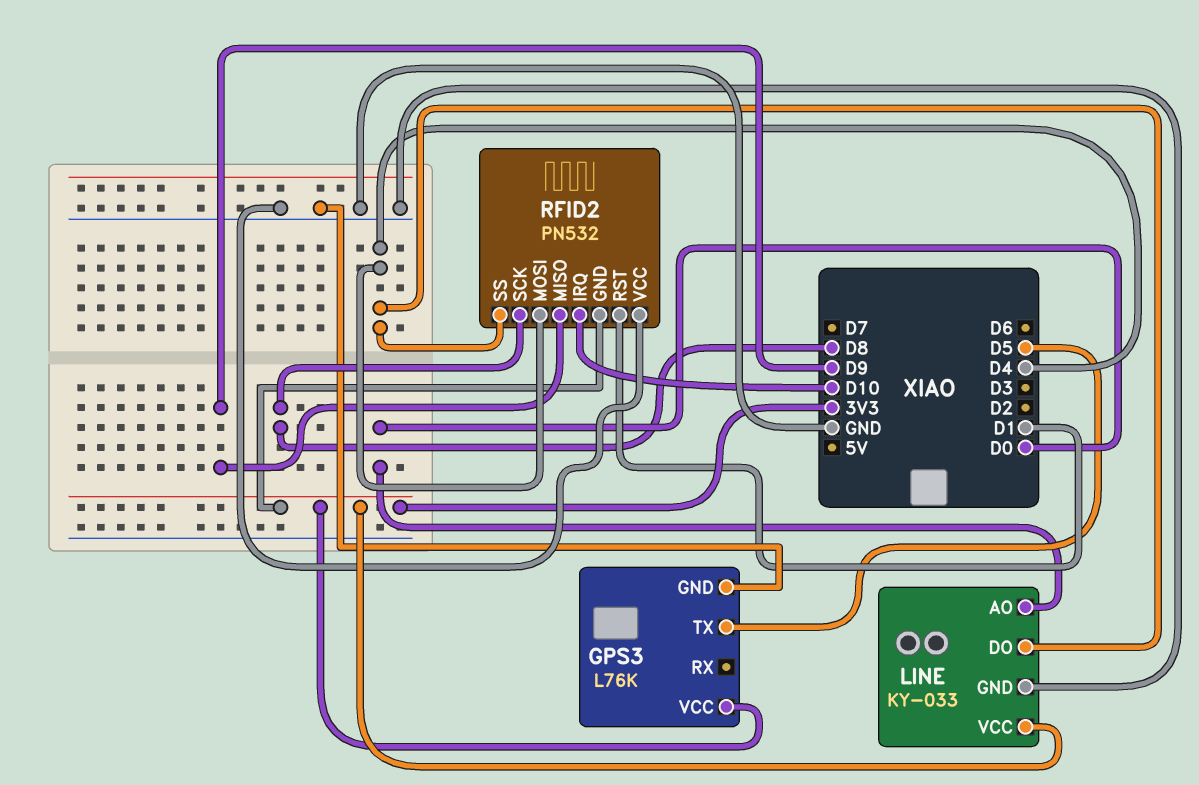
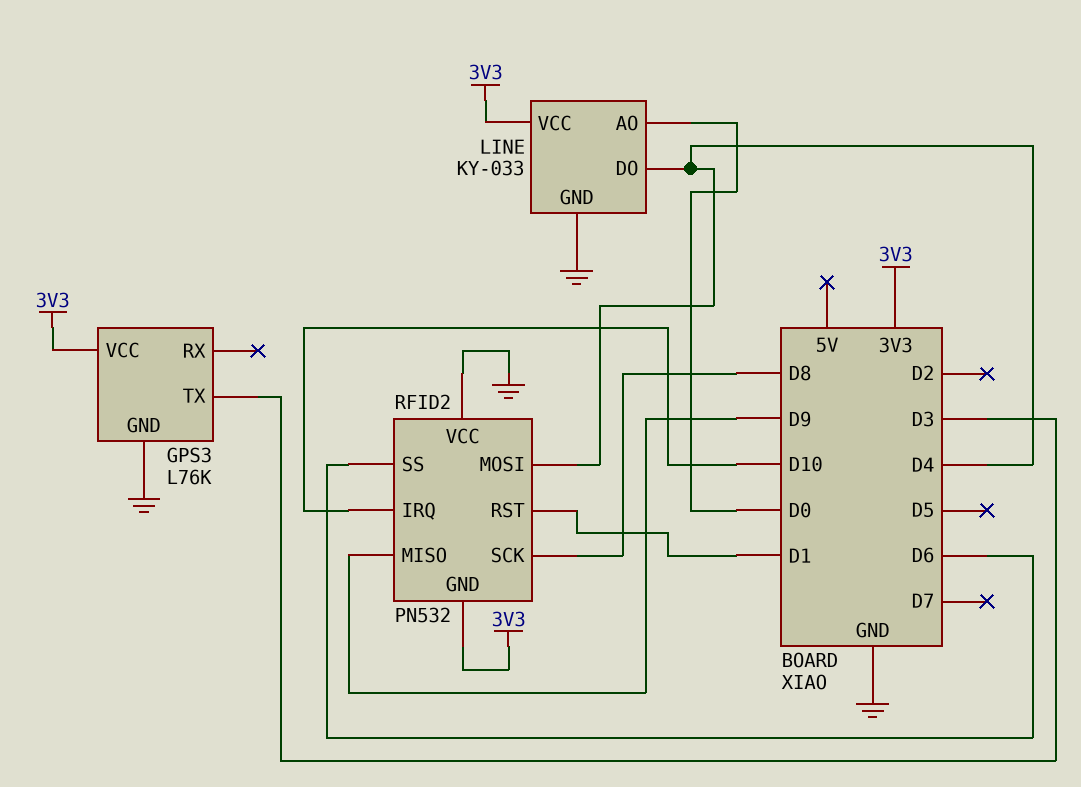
GPS3 pin TX: D5 -> D3
RFID2 pin SS: D4 -> D6

